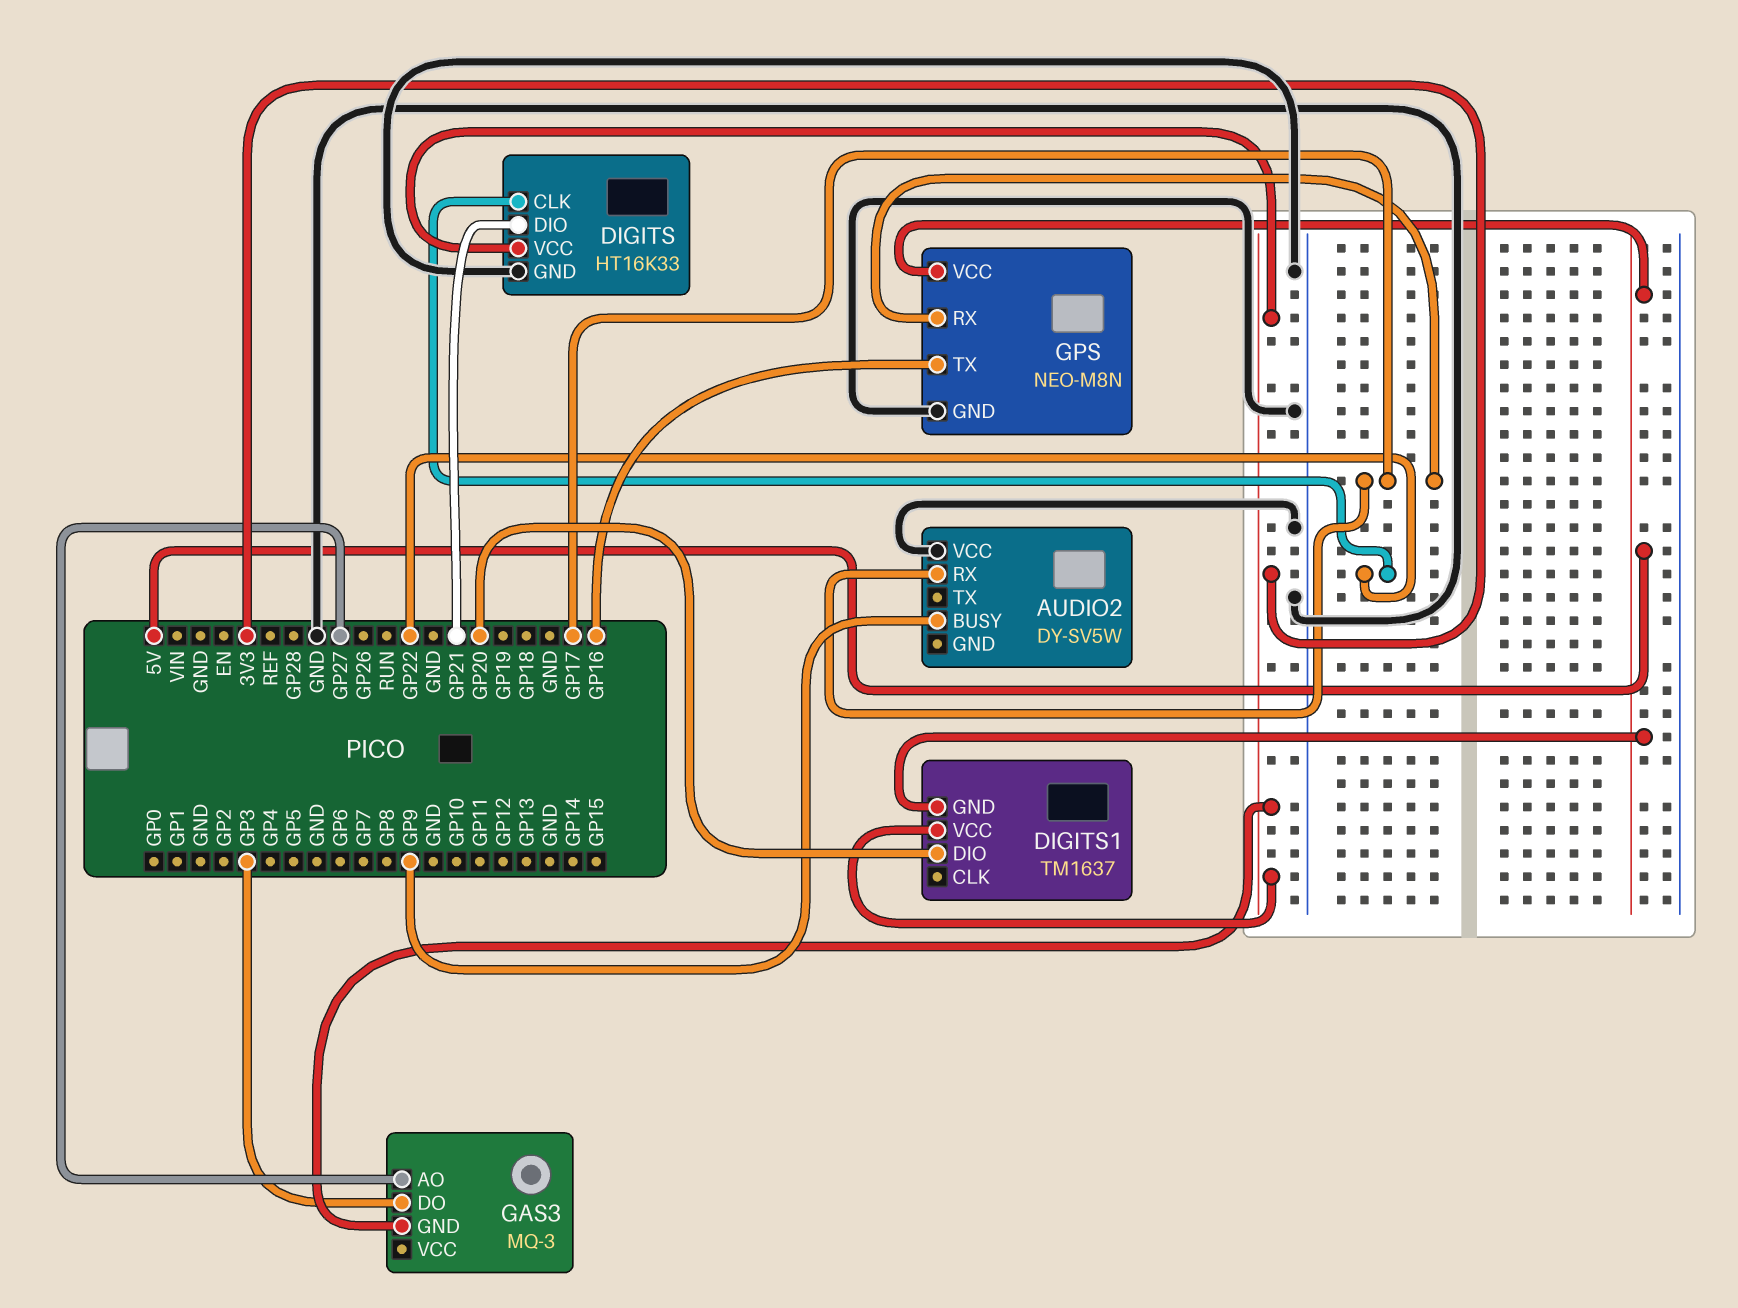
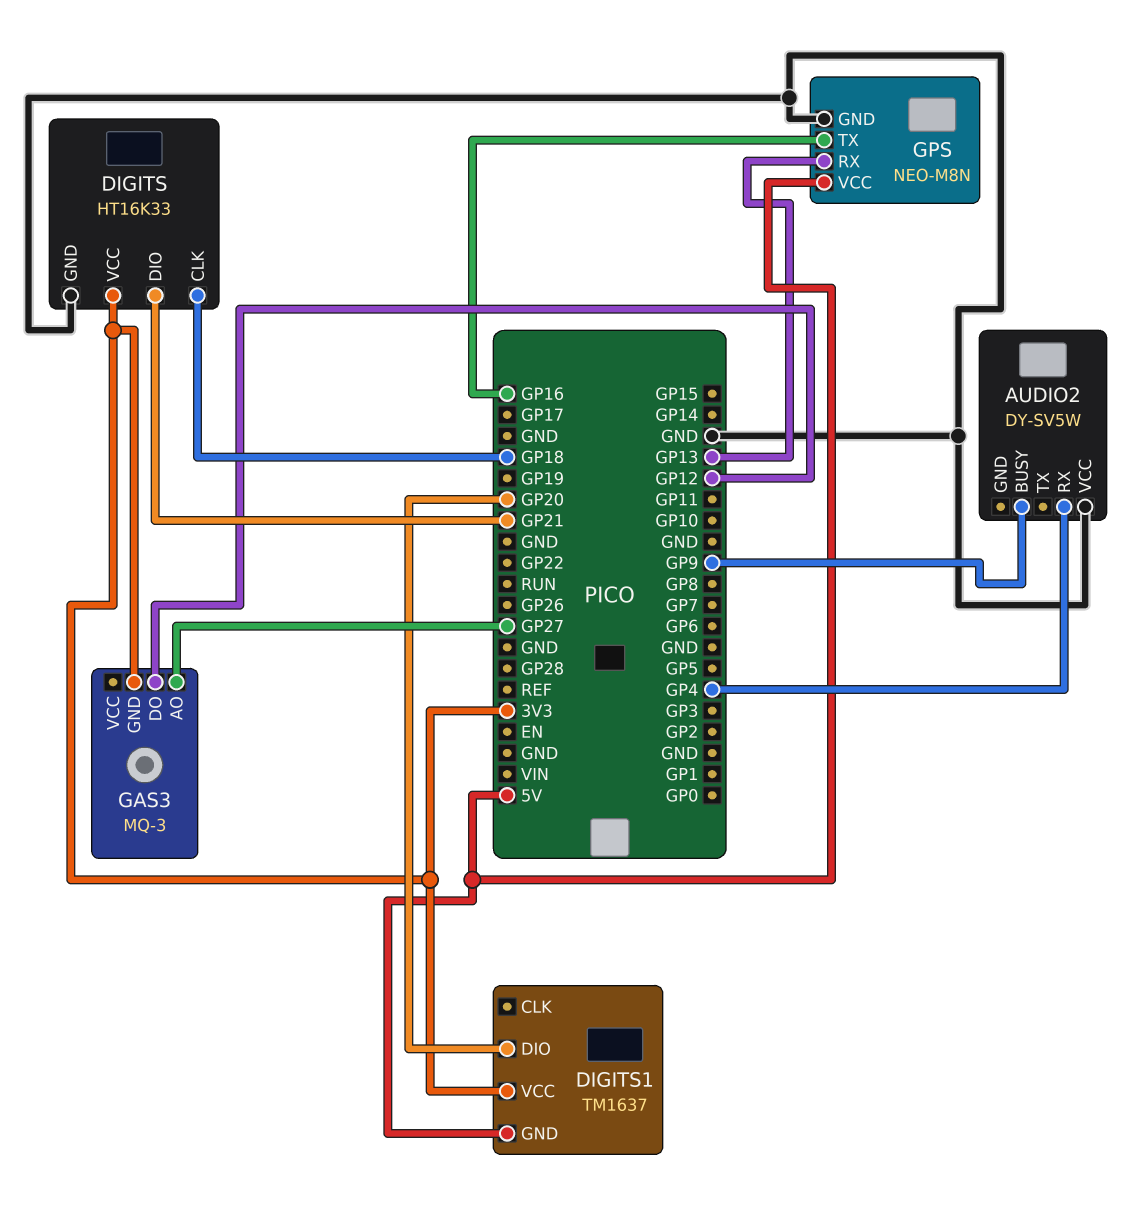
AUDIO2 pin RX: GP17 -> GP4
DIGITS pin CLK: GP22 -> GP18
GAS3 pin DO: GP3 -> GP12
GPS pin RX: GP17 -> GP13

